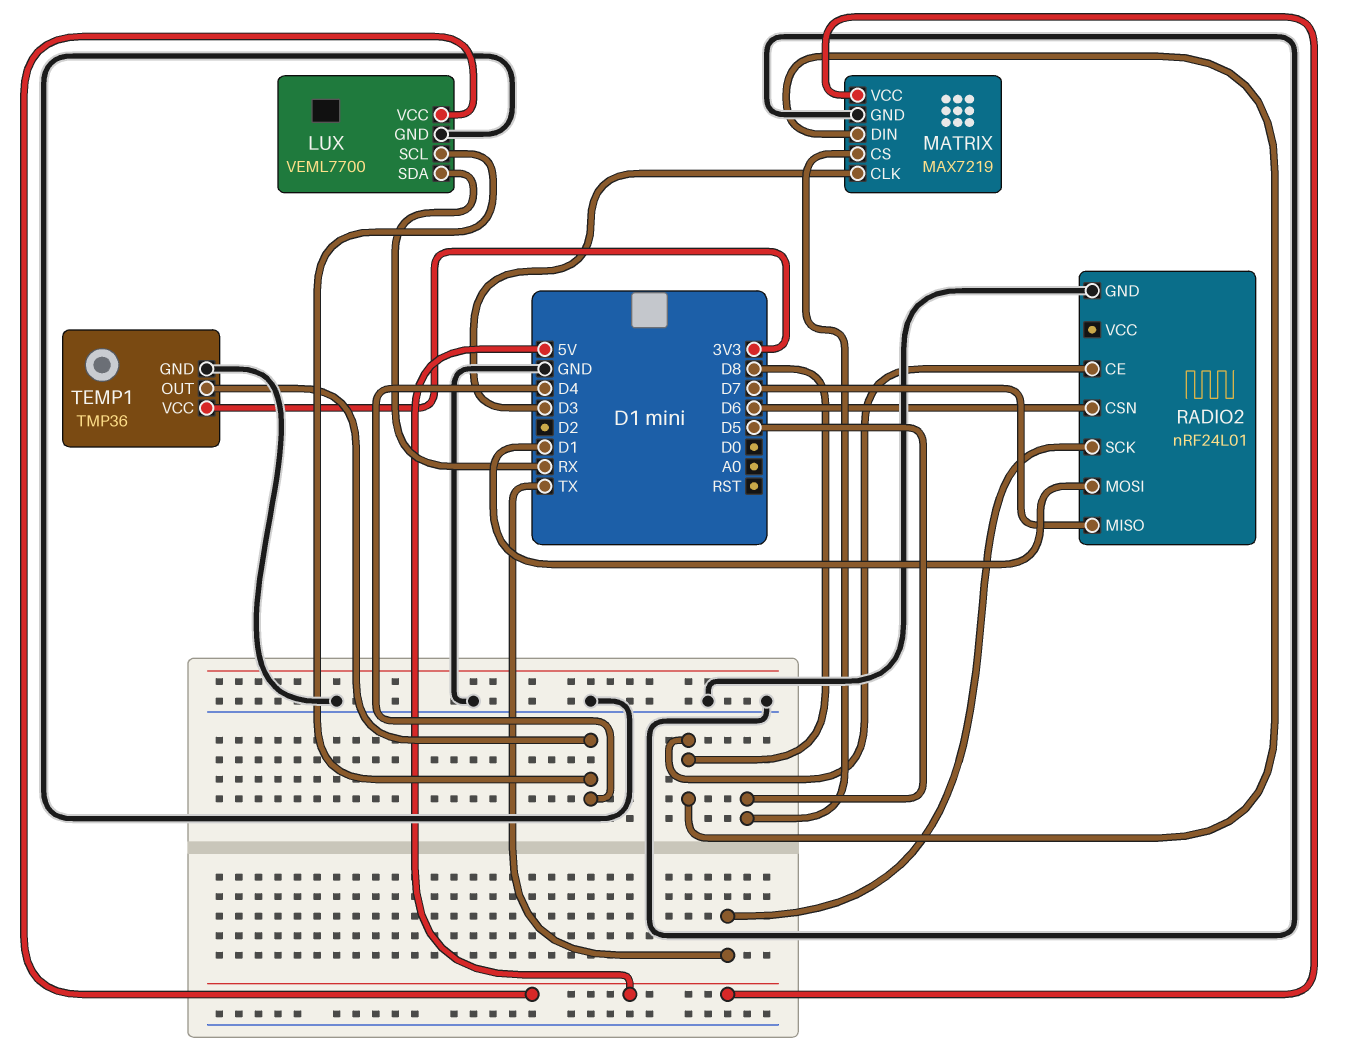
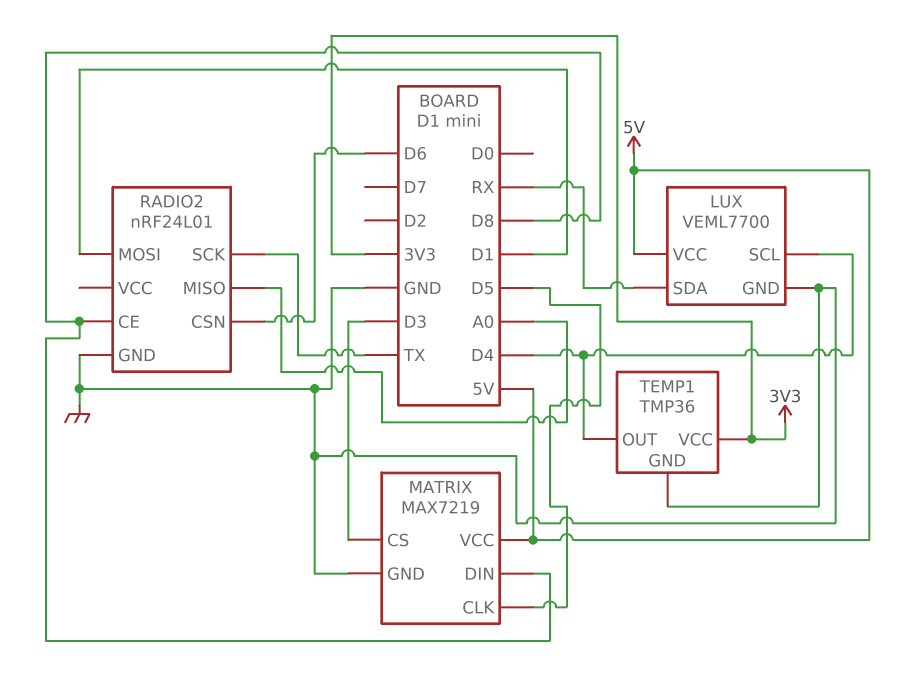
MATRIX pin CLK: D3 -> D5
MATRIX pin CS: D5 -> D3
RADIO2 pin MISO: D7 -> A0

